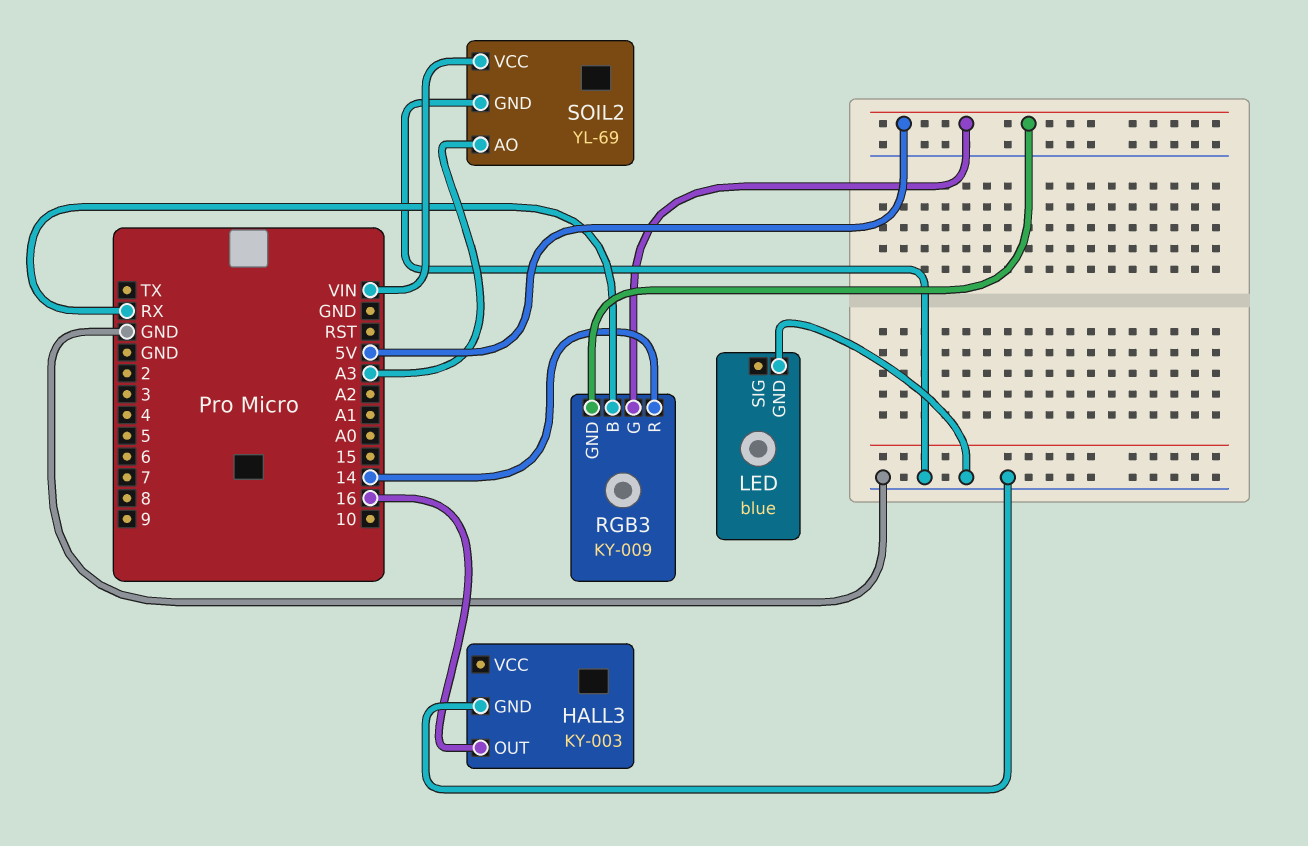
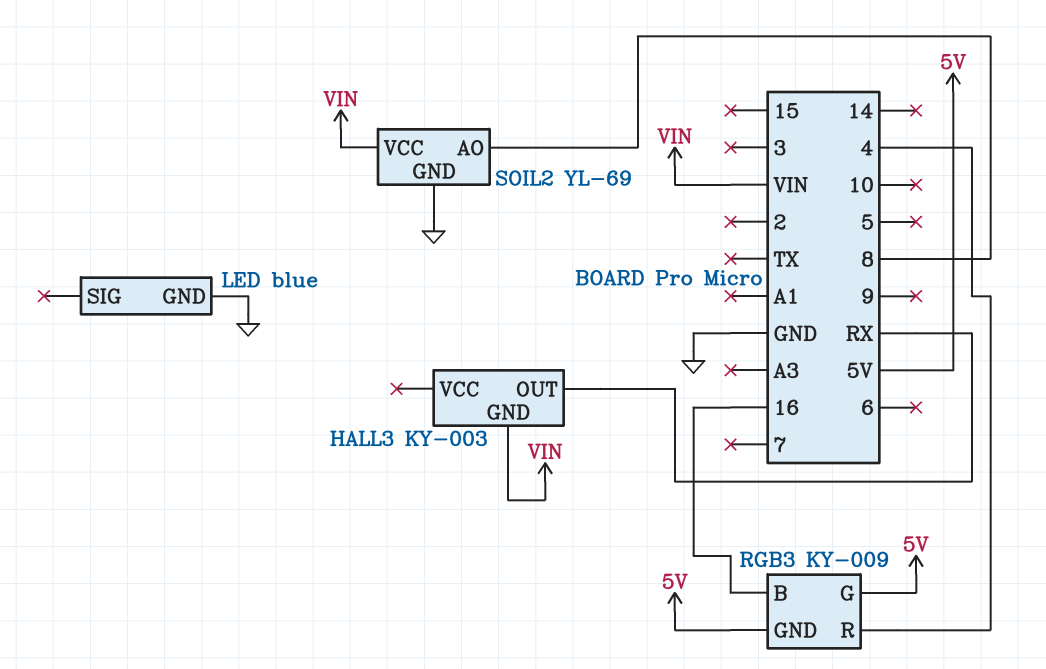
HALL3 pin GND: GND -> VIN
HALL3 pin OUT: 16 -> RX
RGB3 pin B: RX -> 16
RGB3 pin R: 14 -> 4
SOIL2 pin AO: A3 -> 8

